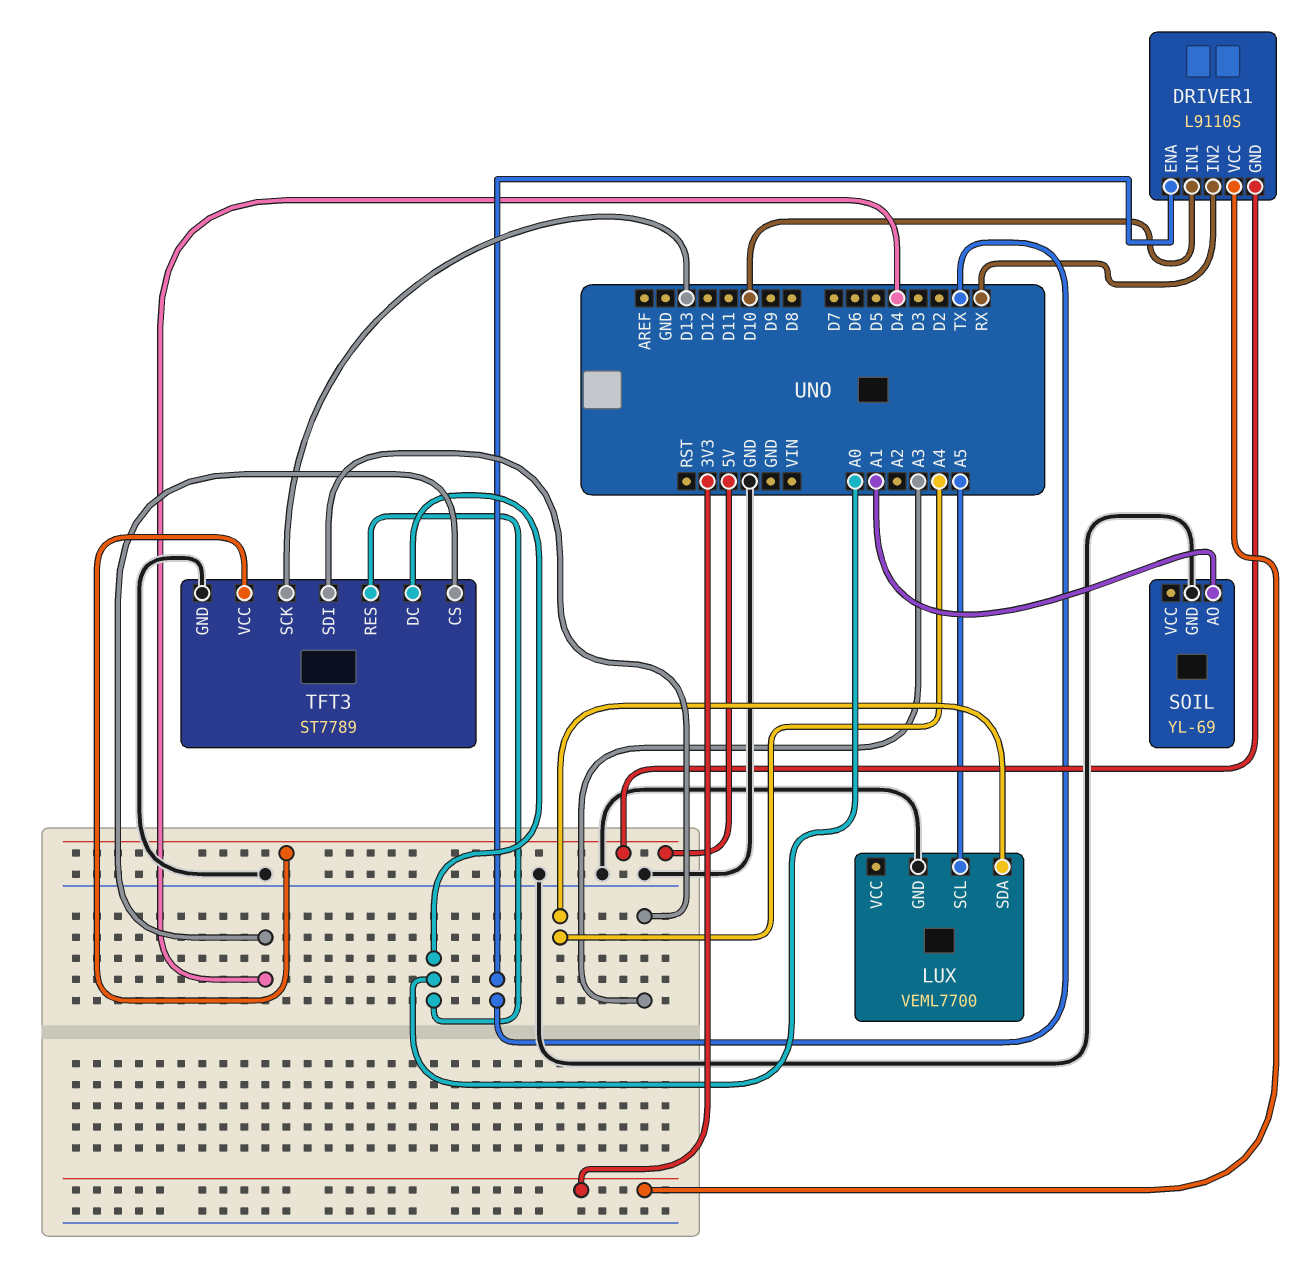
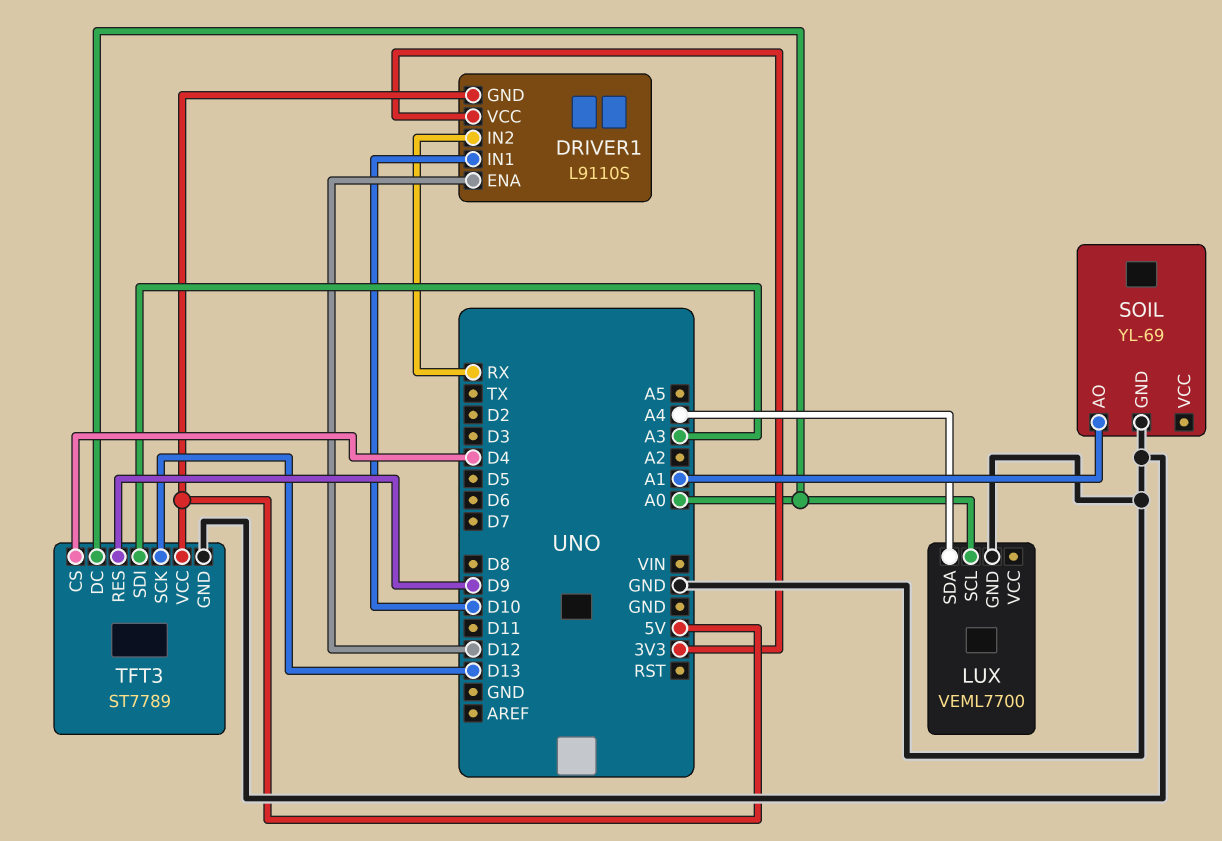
DRIVER1 pin ENA: TX -> D12
LUX pin SCL: A5 -> A0
TFT3 pin RES: A0 -> D9

